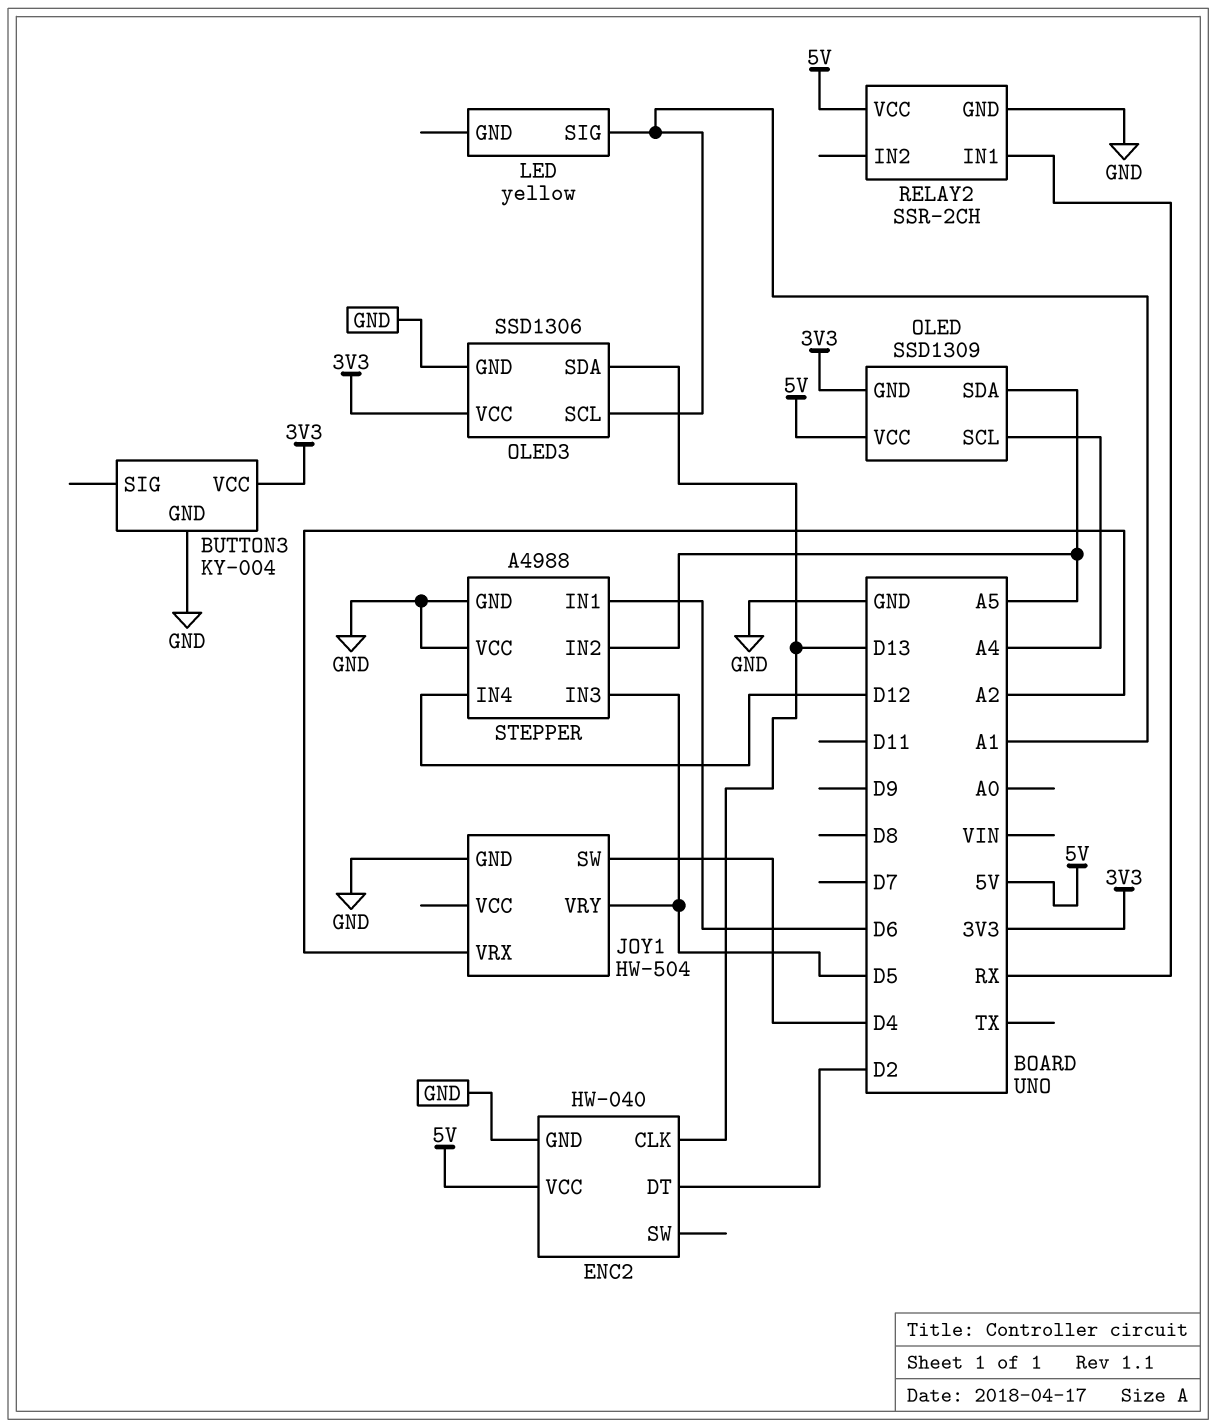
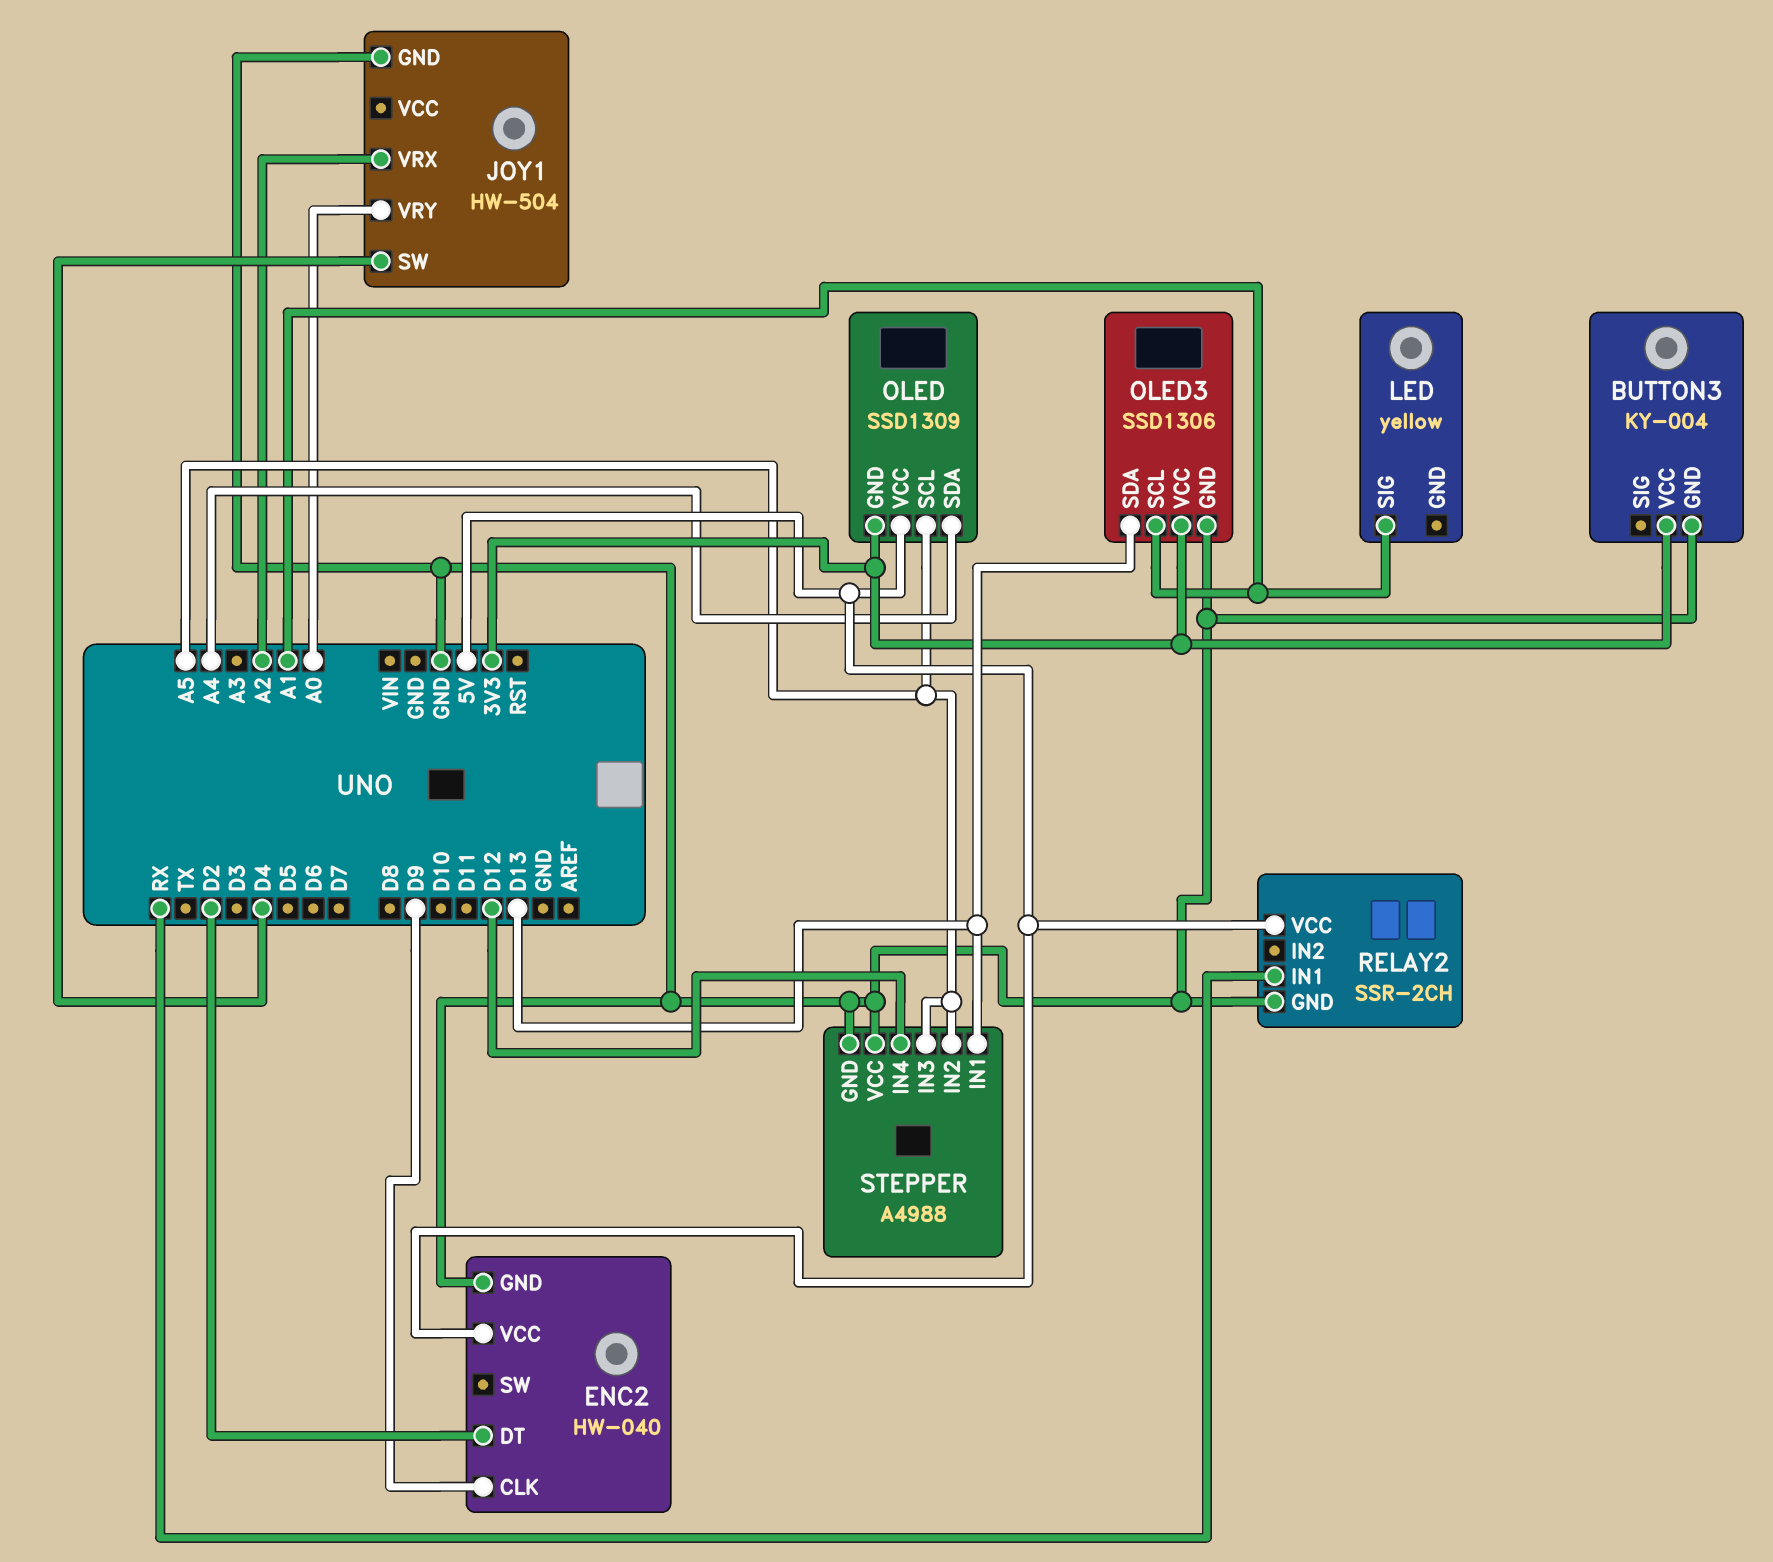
ENC2 pin CLK: D13 -> D9
JOY1 pin VRY: D5 -> A0
OLED pin SCL: A4 -> A5
OLED pin SDA: A5 -> A4
STEPPER pin IN1: D6 -> D13
STEPPER pin IN3: D5 -> A5

